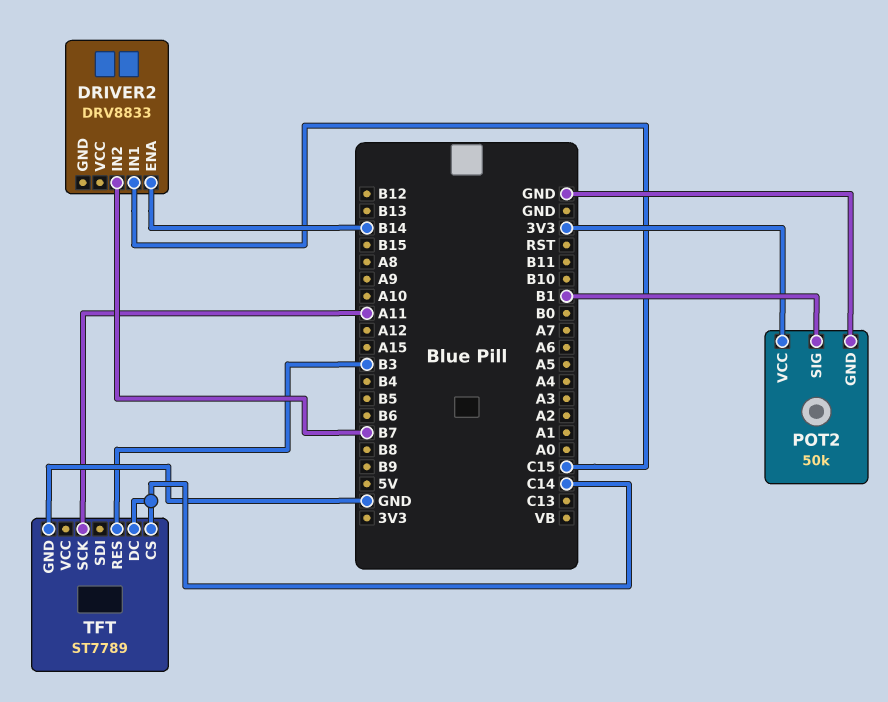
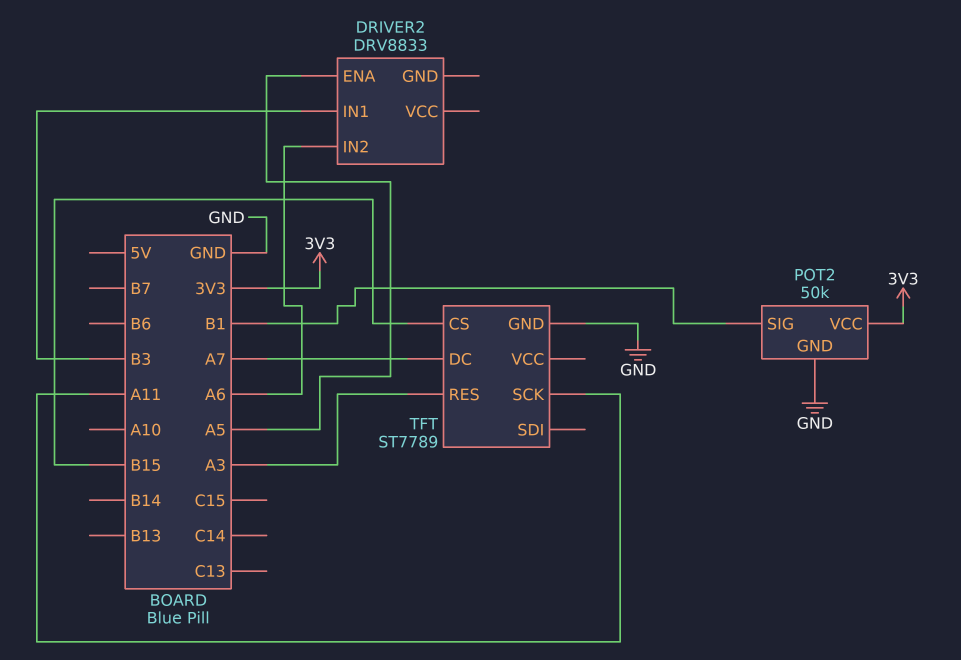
DRIVER2 pin ENA: B14 -> A5
DRIVER2 pin IN1: C15 -> B3
DRIVER2 pin IN2: B7 -> A6
TFT pin CS: C14 -> B15
TFT pin DC: C14 -> A7
TFT pin RES: B3 -> A3

